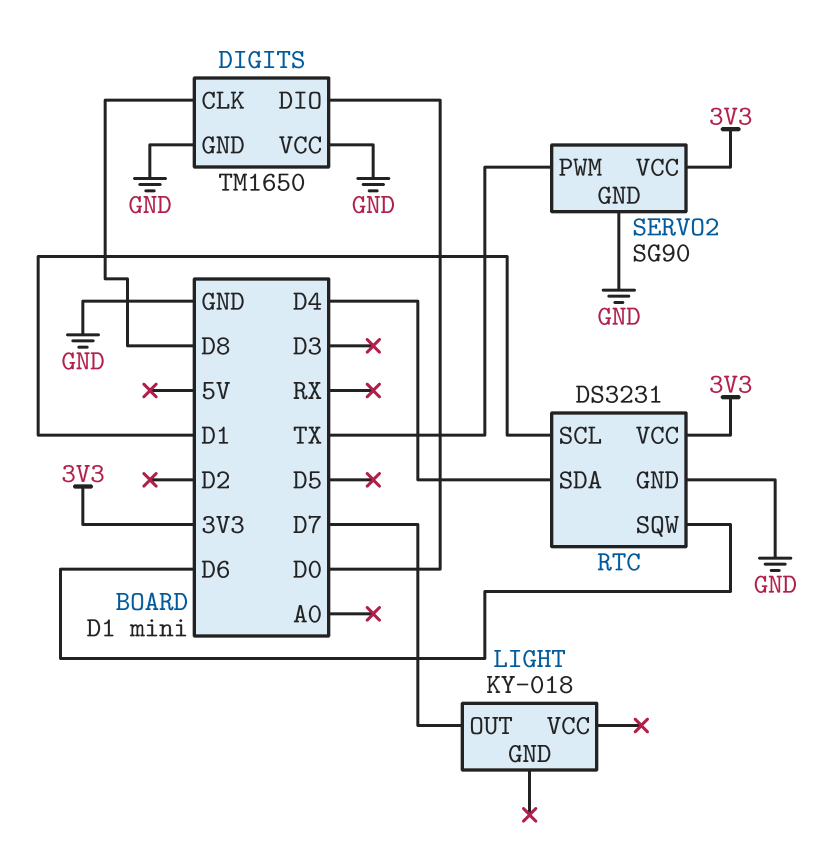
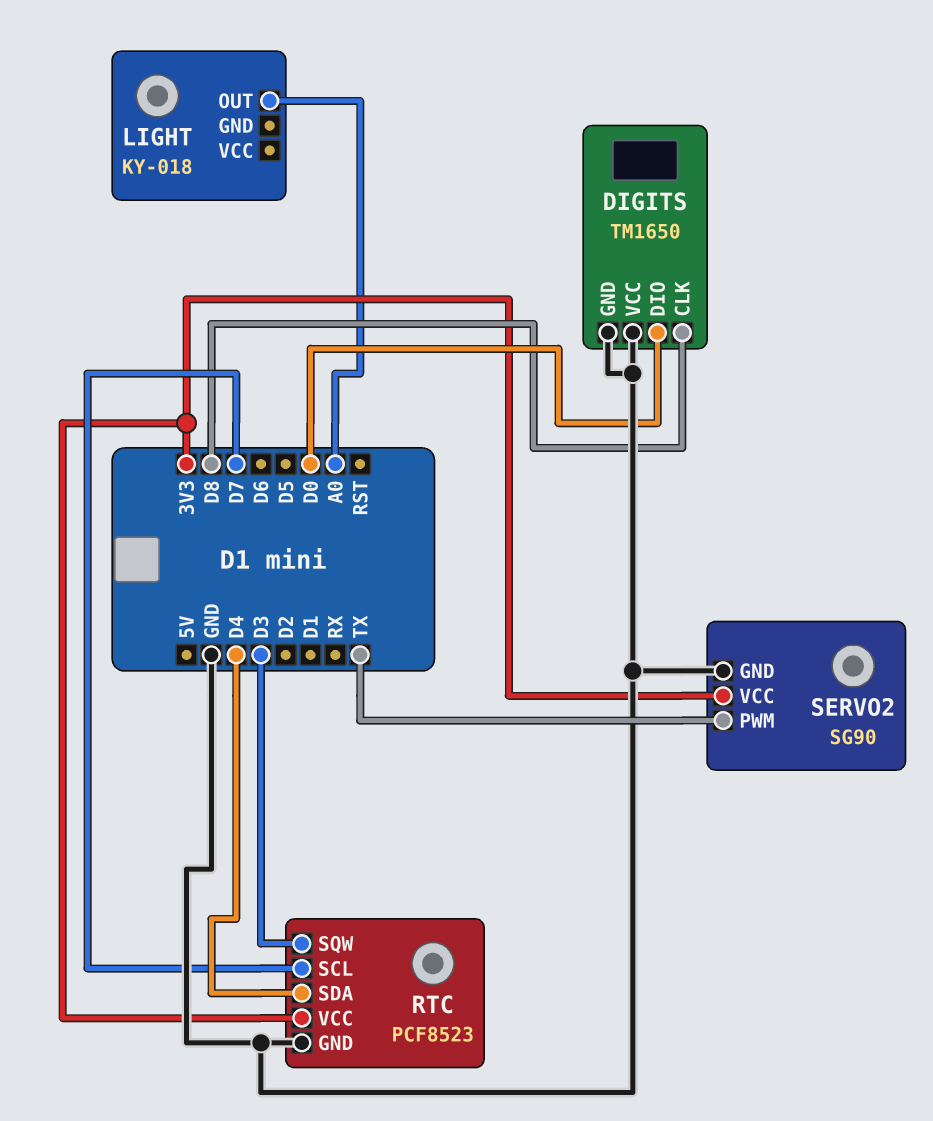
LIGHT pin OUT: D7 -> A0
RTC: DS3231 -> PCF8523
RTC pin SCL: D1 -> D7
RTC pin SQW: D6 -> D3

